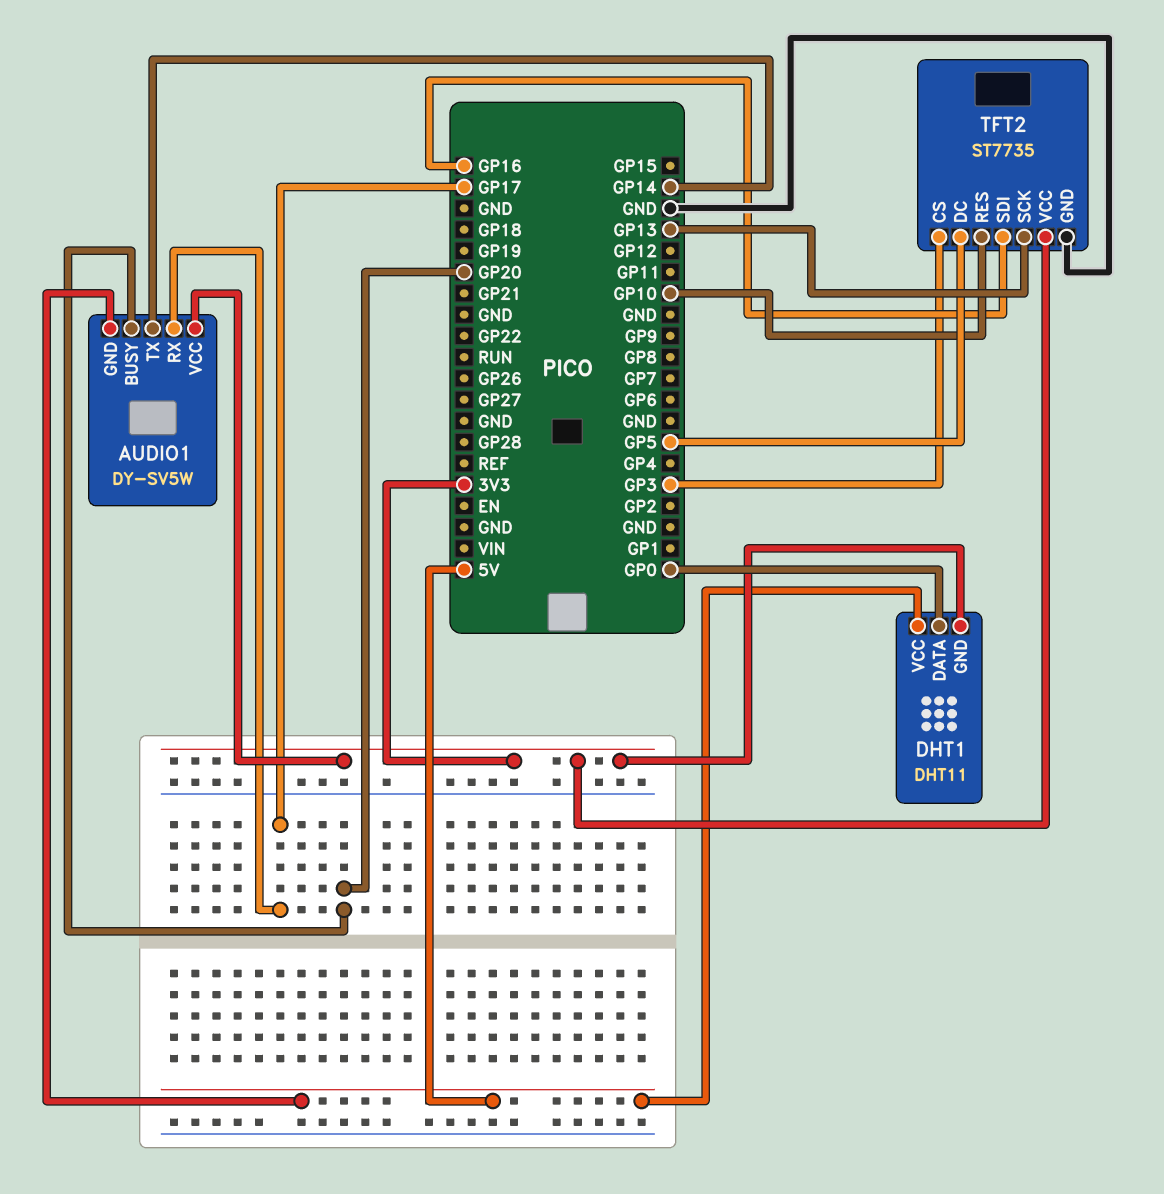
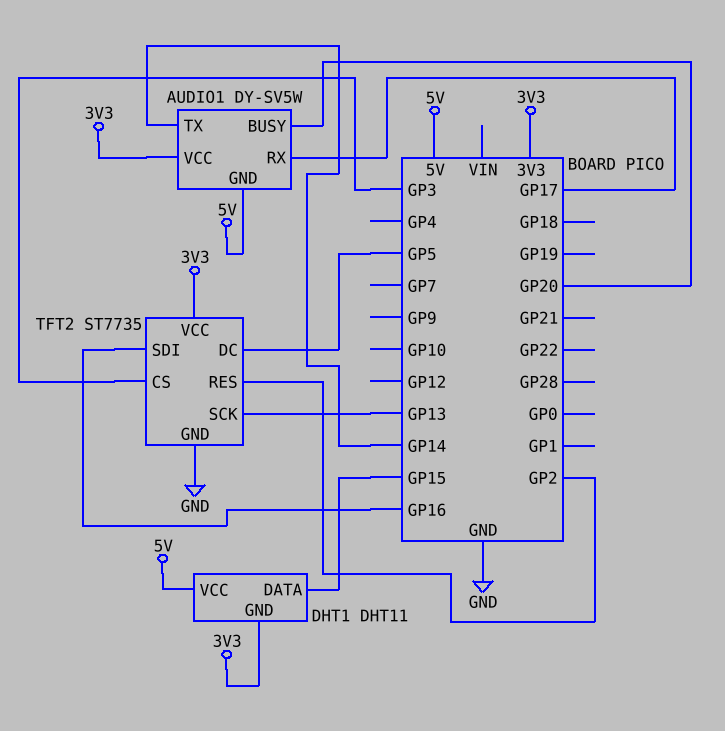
DHT1 pin DATA: GP0 -> GP15
TFT2 pin RES: GP10 -> GP2

